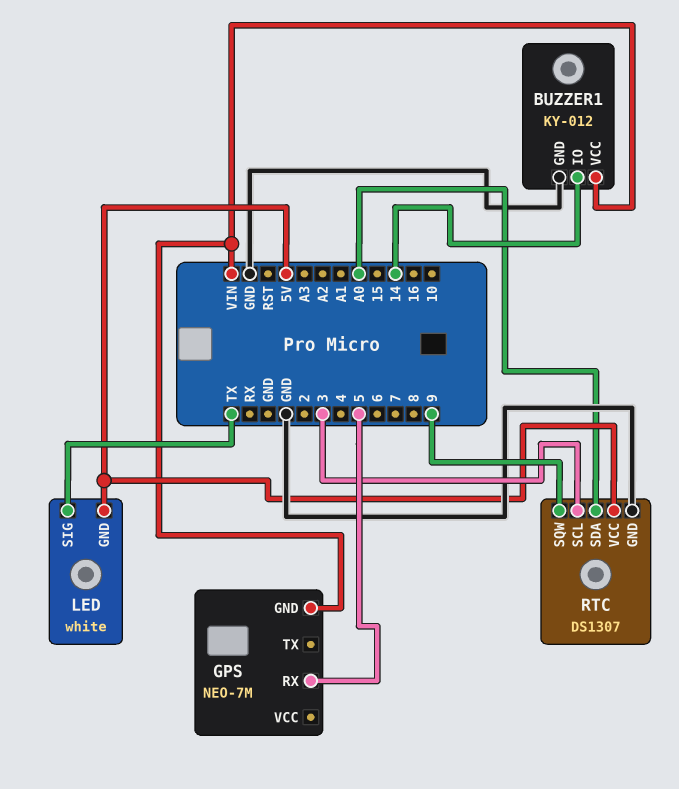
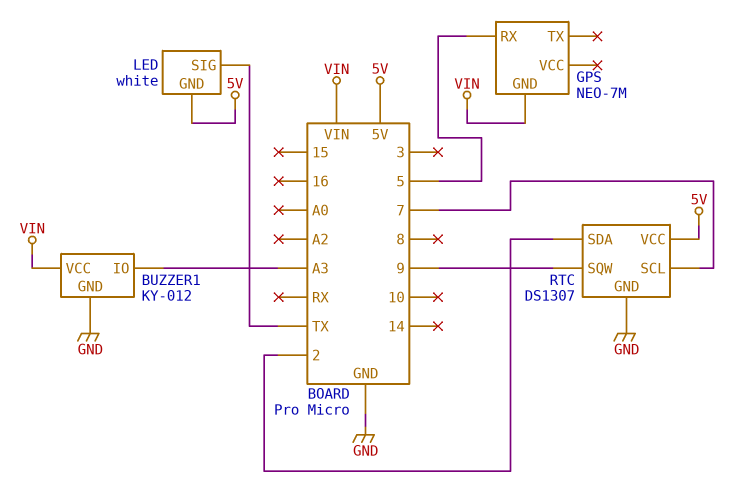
BUZZER1 pin IO: 14 -> A3
RTC pin SCL: 3 -> 7
RTC pin SDA: A0 -> 2

